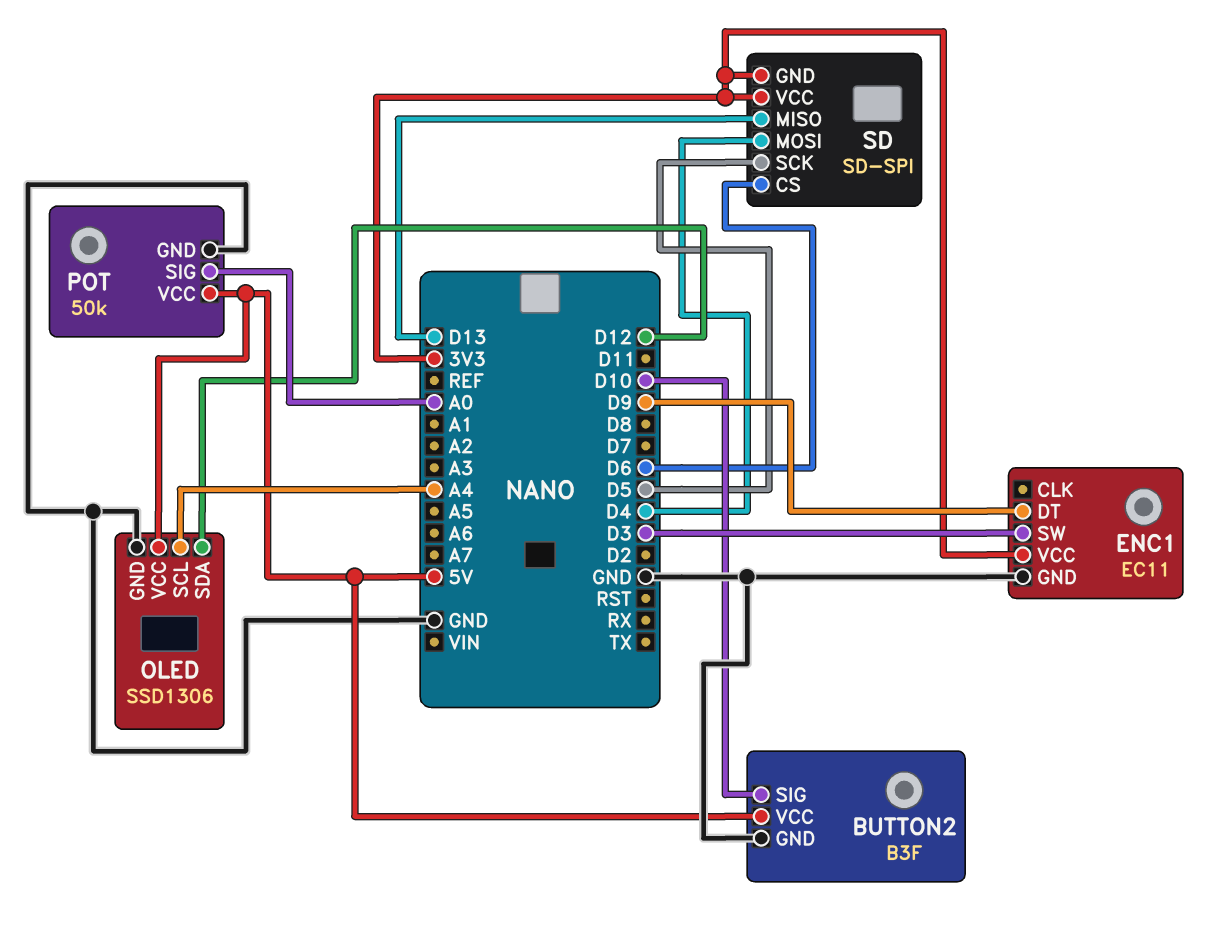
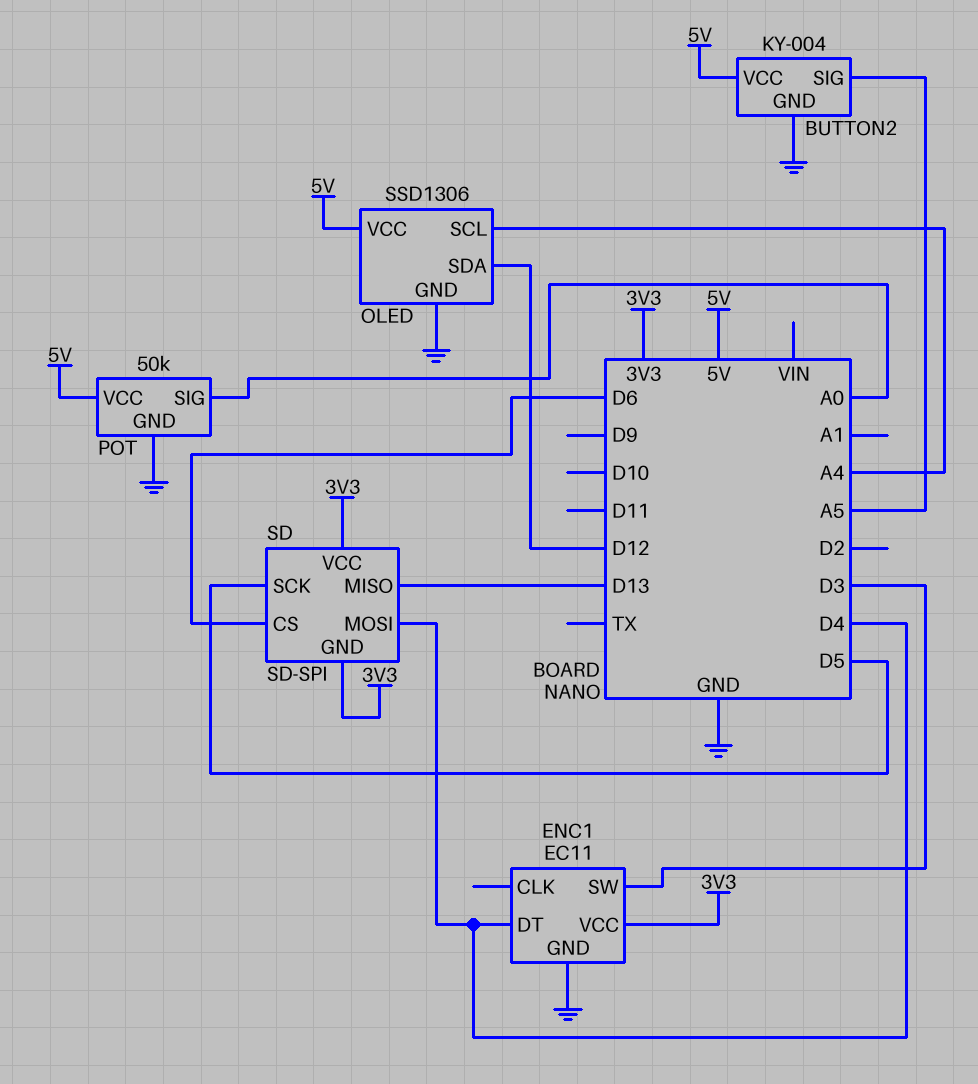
BUTTON2: B3F -> KY-004
BUTTON2 pin SIG: D10 -> A5
ENC1 pin DT: D9 -> D4

